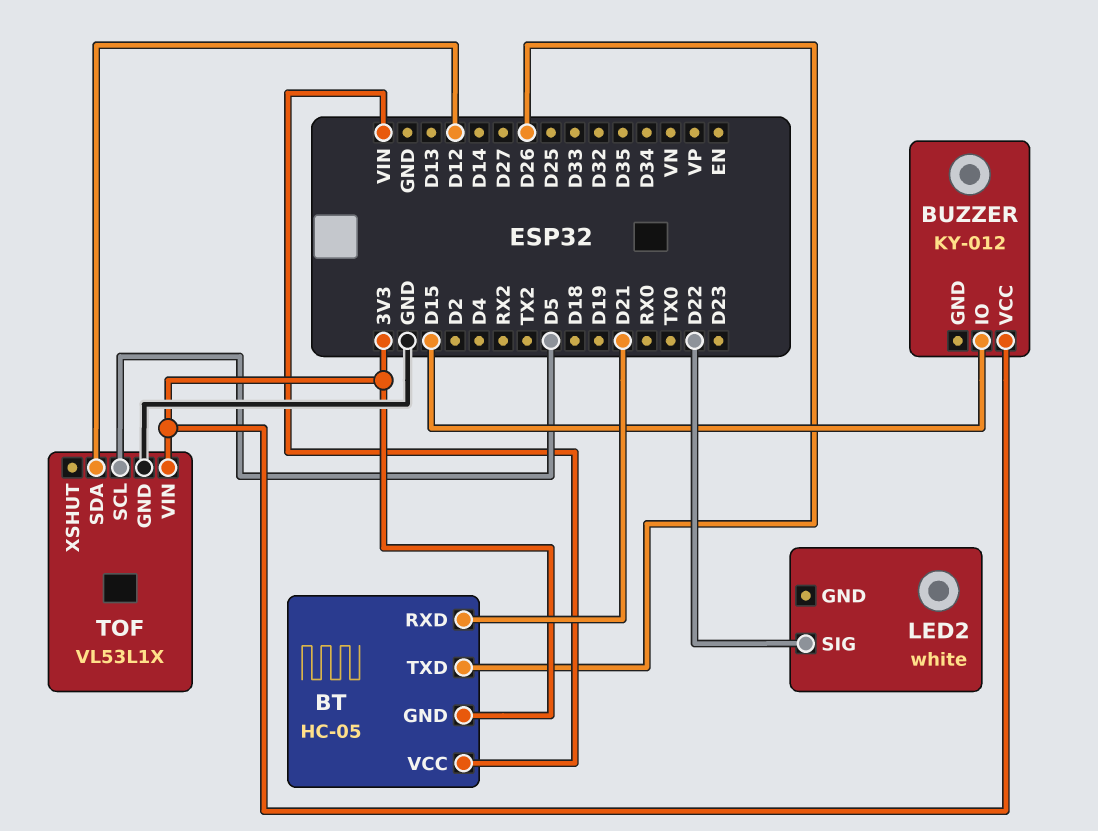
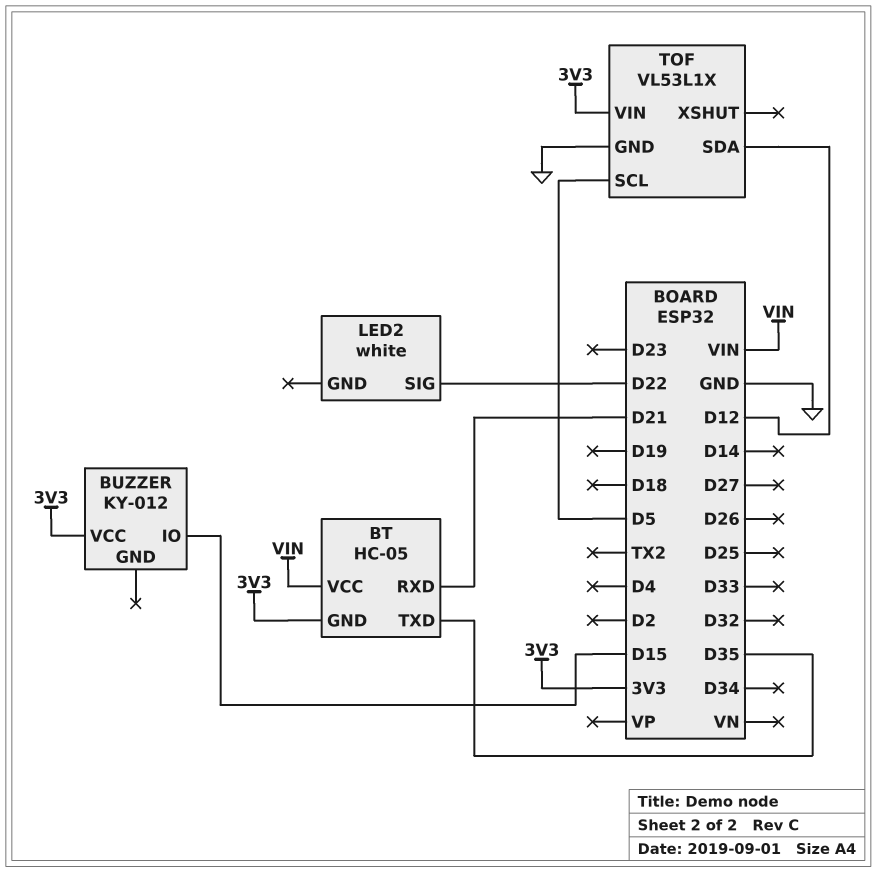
BT pin TXD: D26 -> D35

